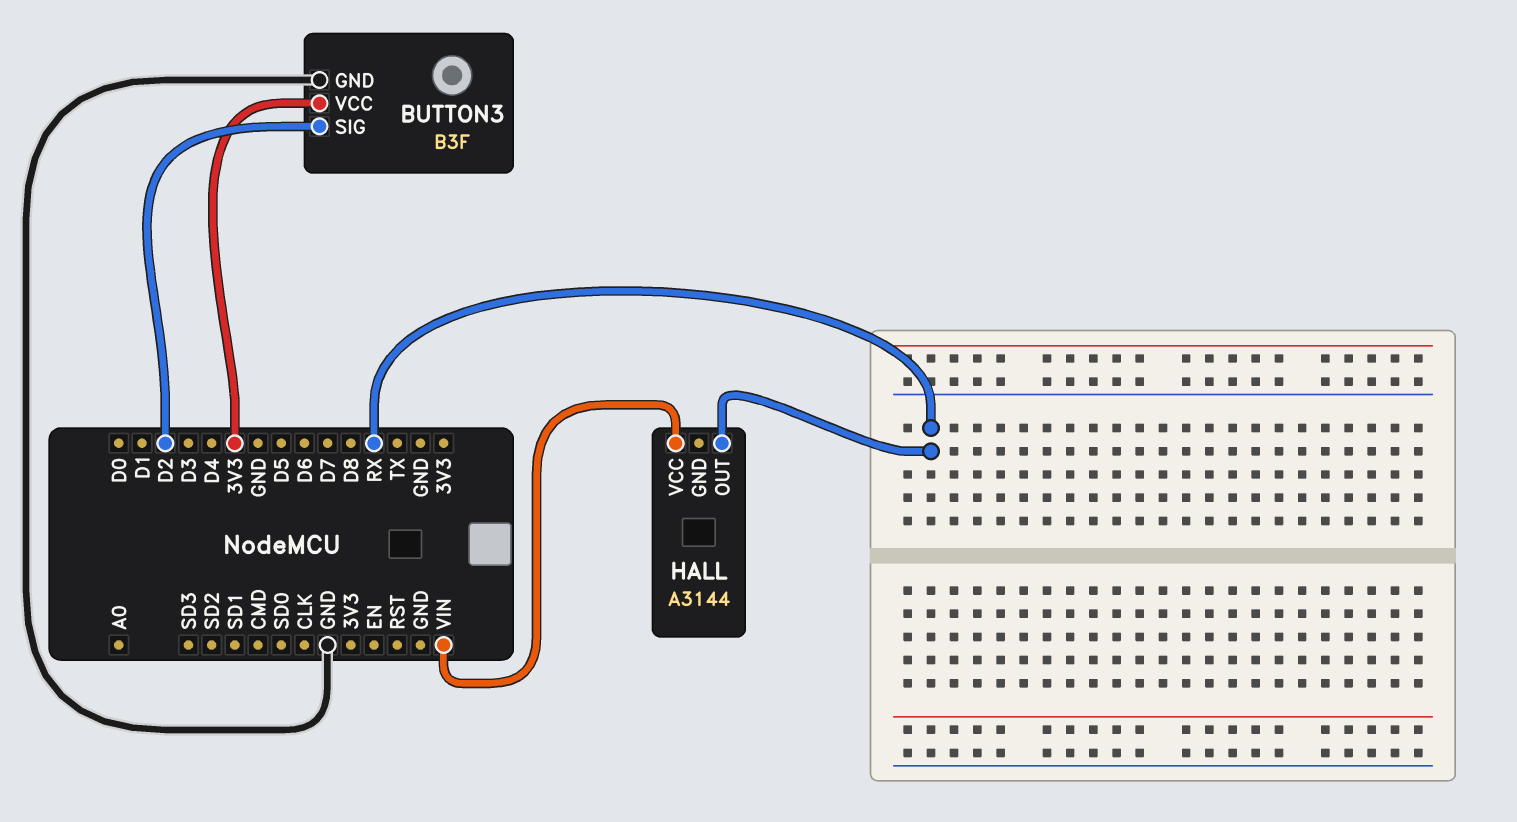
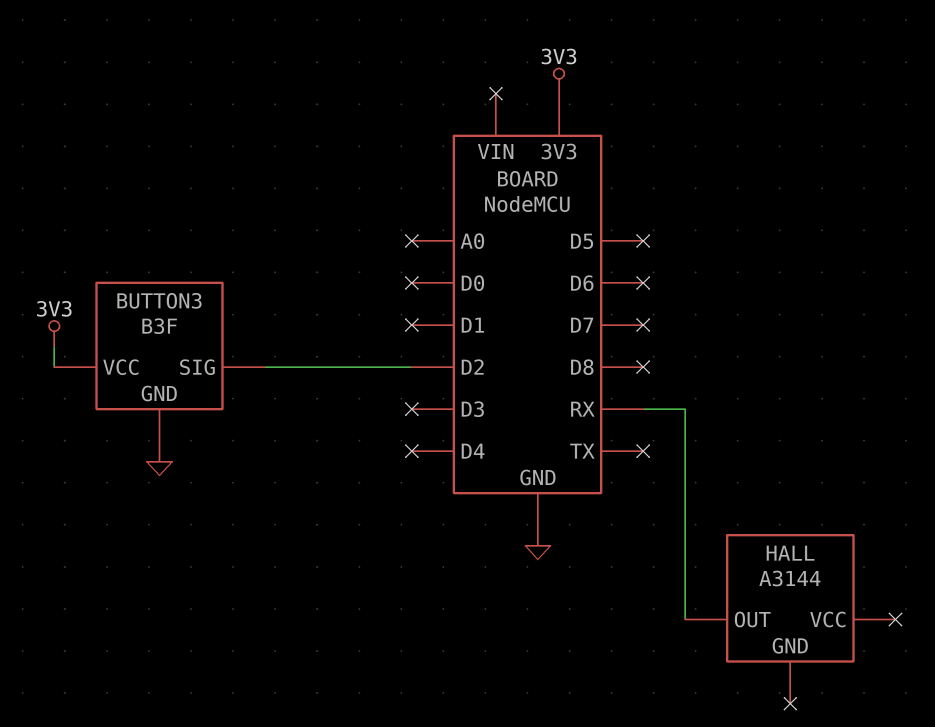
HALL pin VCC: VIN -> none

